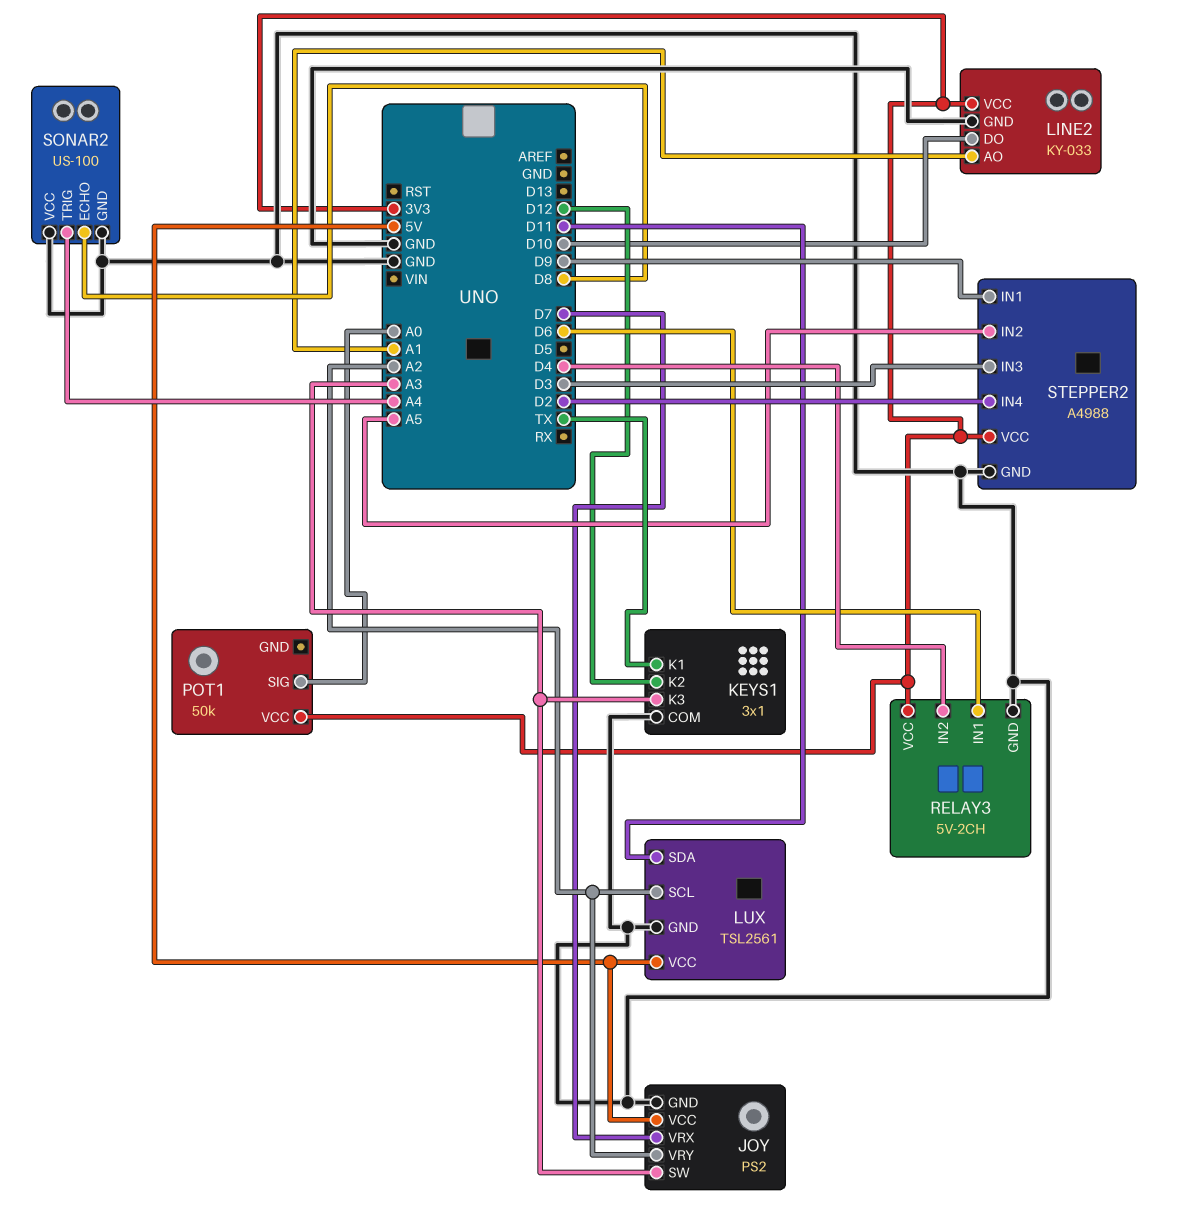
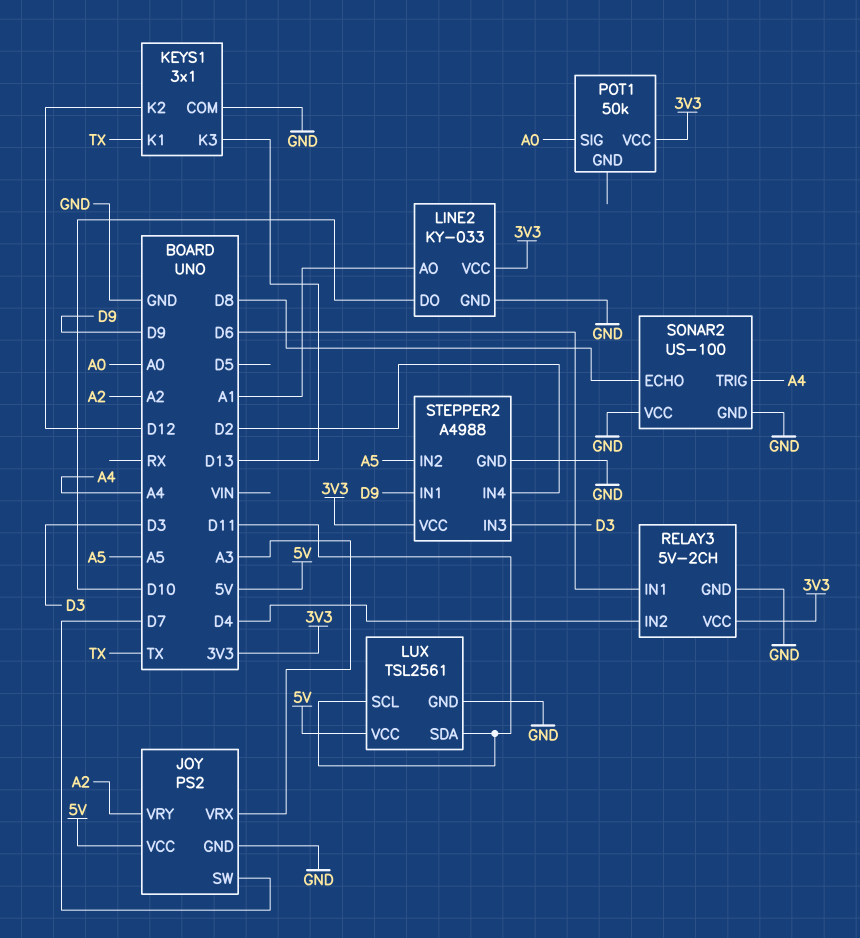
JOY pin SW: A3 -> D7
JOY pin VRX: D7 -> A3
KEYS1 pin K3: A3 -> D13
LUX pin SCL: A2 -> D11

